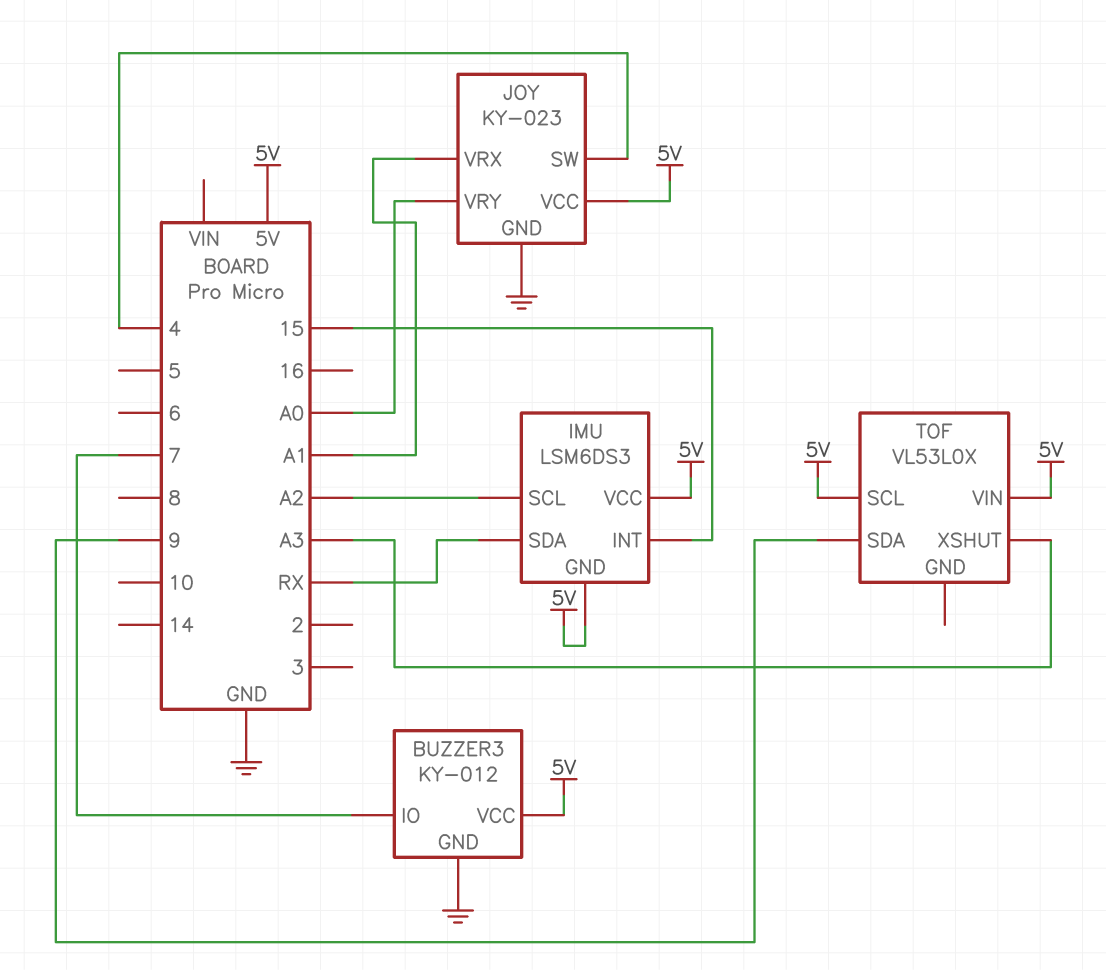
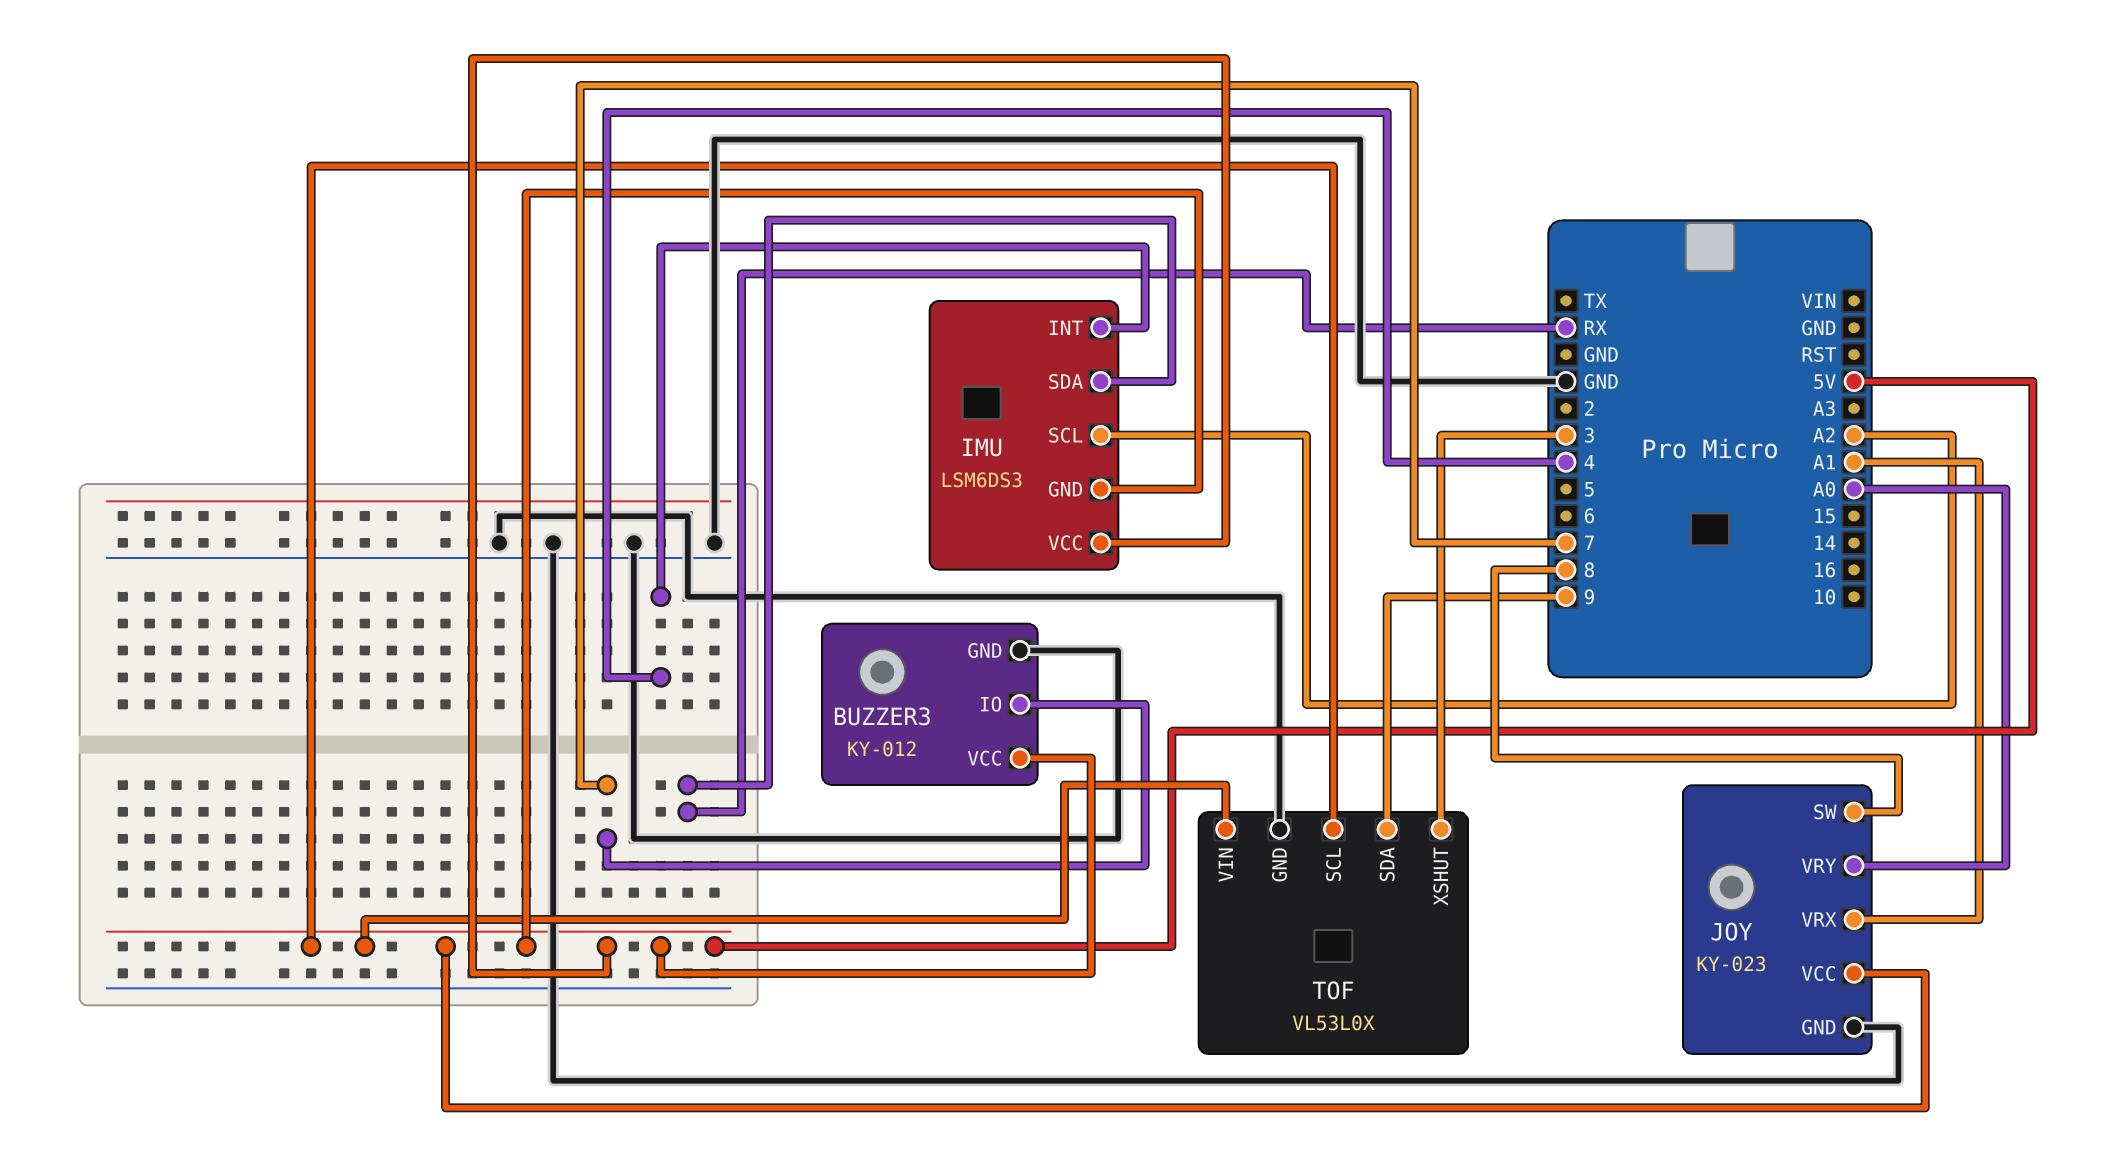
IMU pin INT: 15 -> 4
JOY pin SW: 4 -> 8
TOF pin GND: none -> GND
TOF pin XSHUT: A3 -> 3

